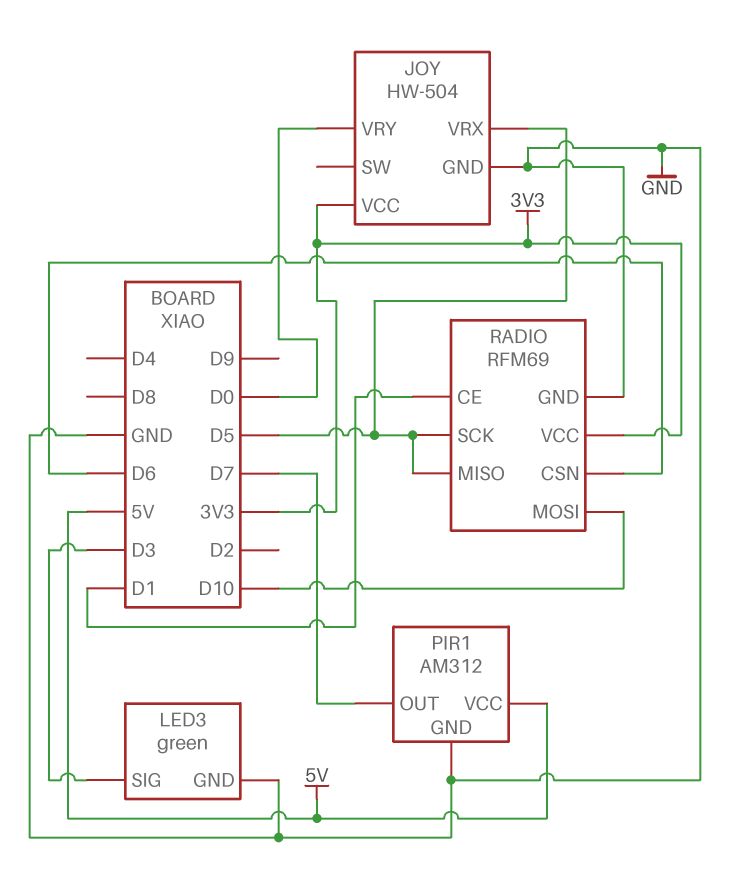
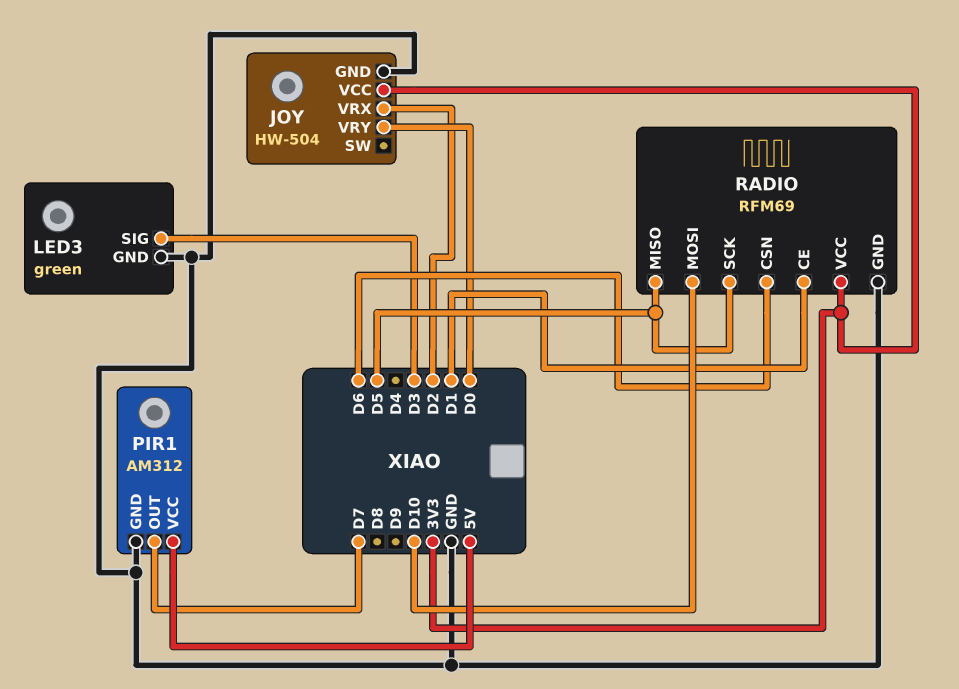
JOY pin VRX: D5 -> D2

